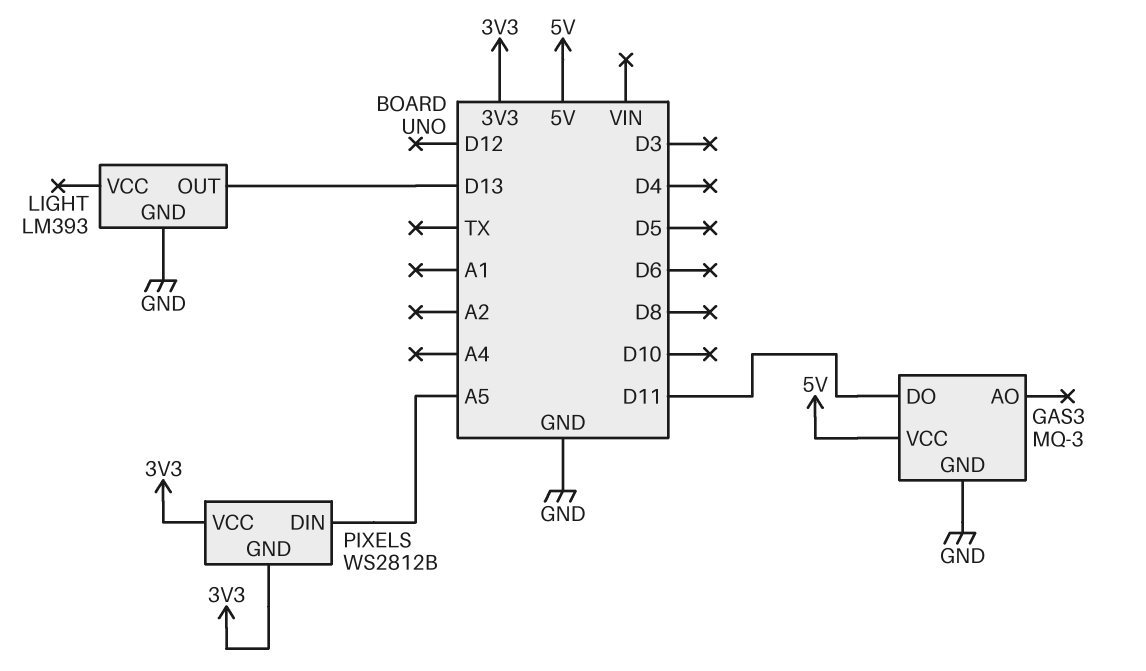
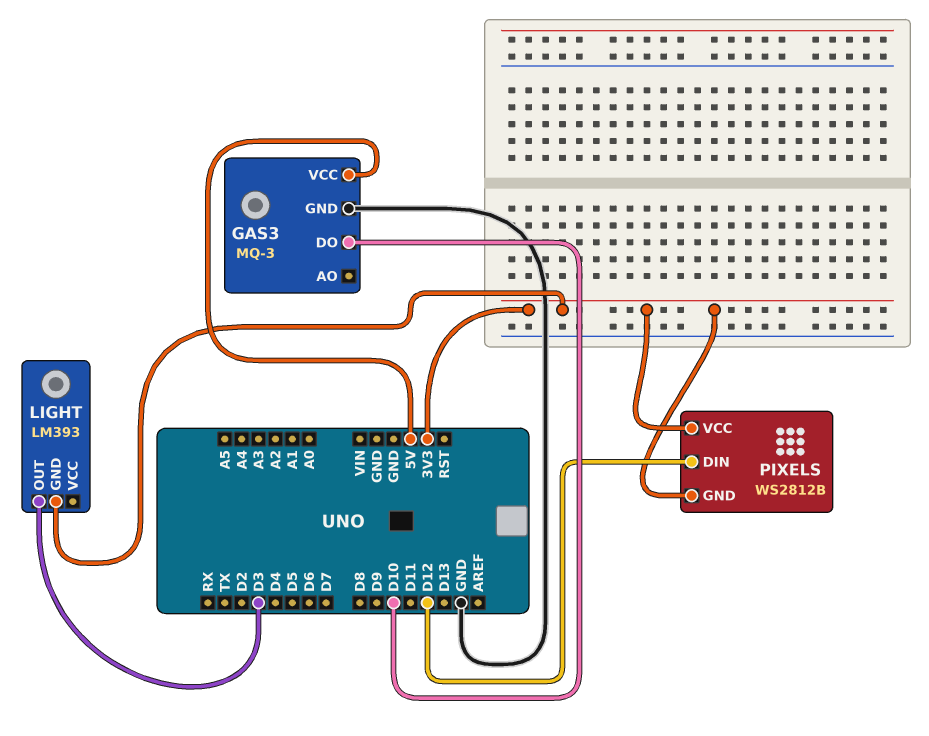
GAS3 pin DO: D11 -> D10
LIGHT pin GND: GND -> 3V3
LIGHT pin OUT: D13 -> D3
PIXELS pin DIN: A5 -> D12

